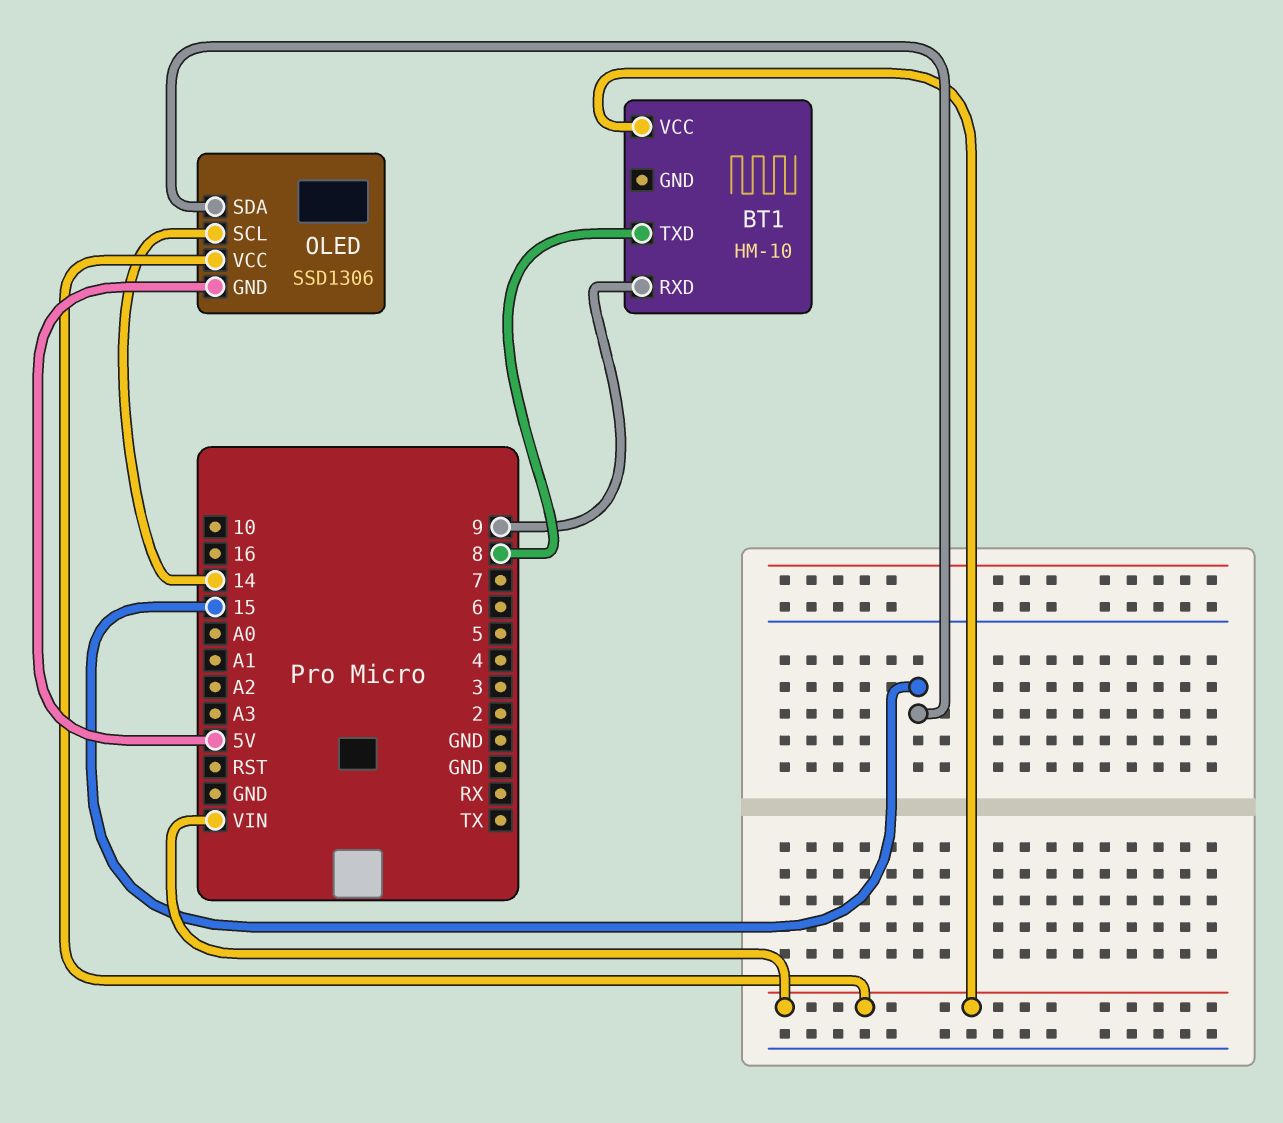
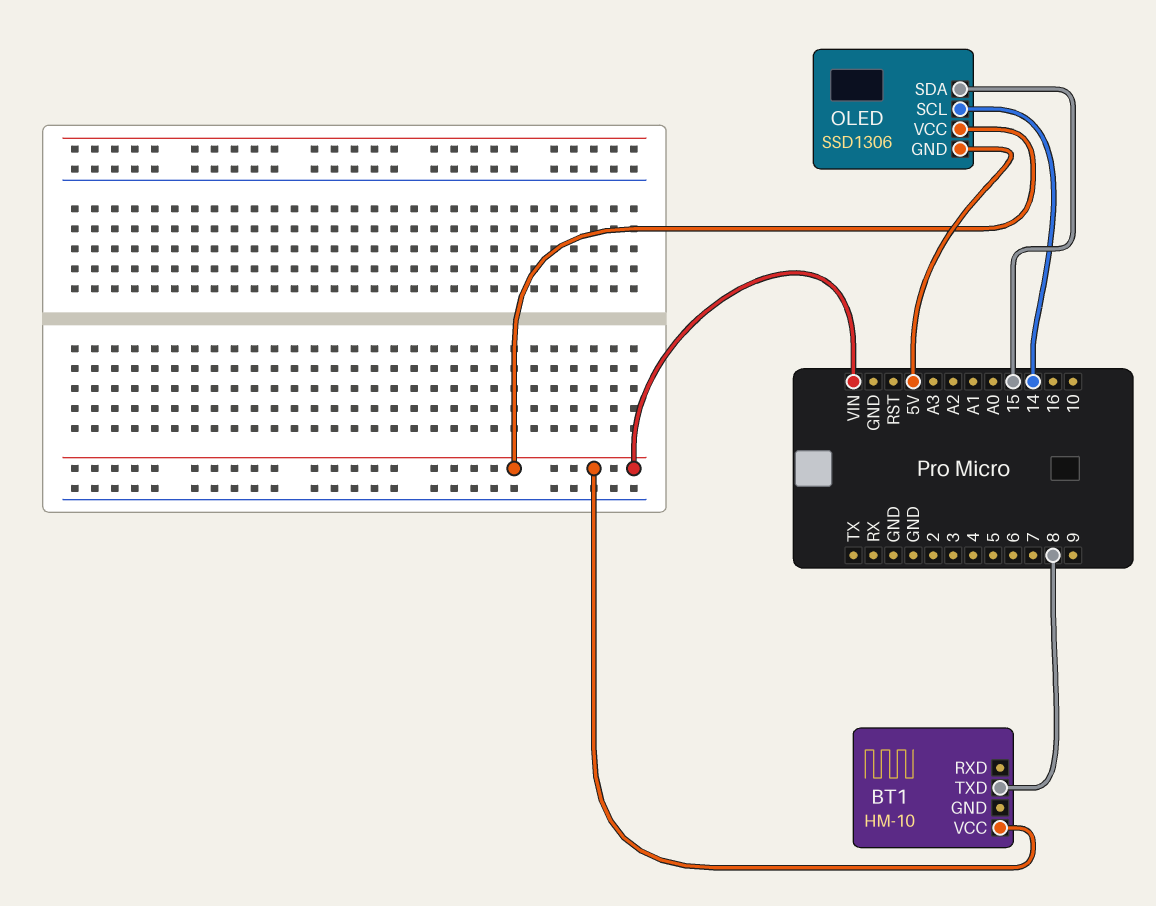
BT1 pin RXD: 9 -> none

